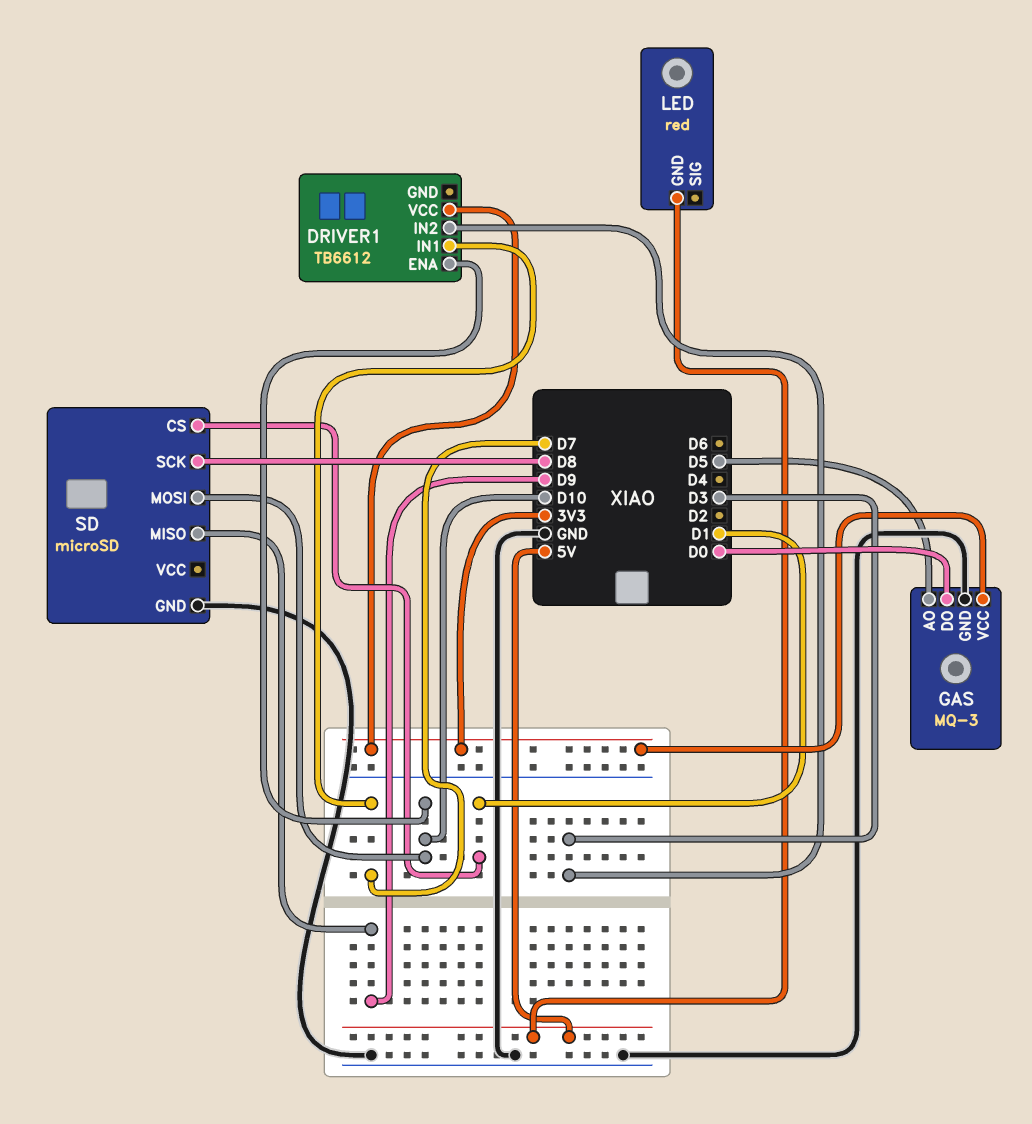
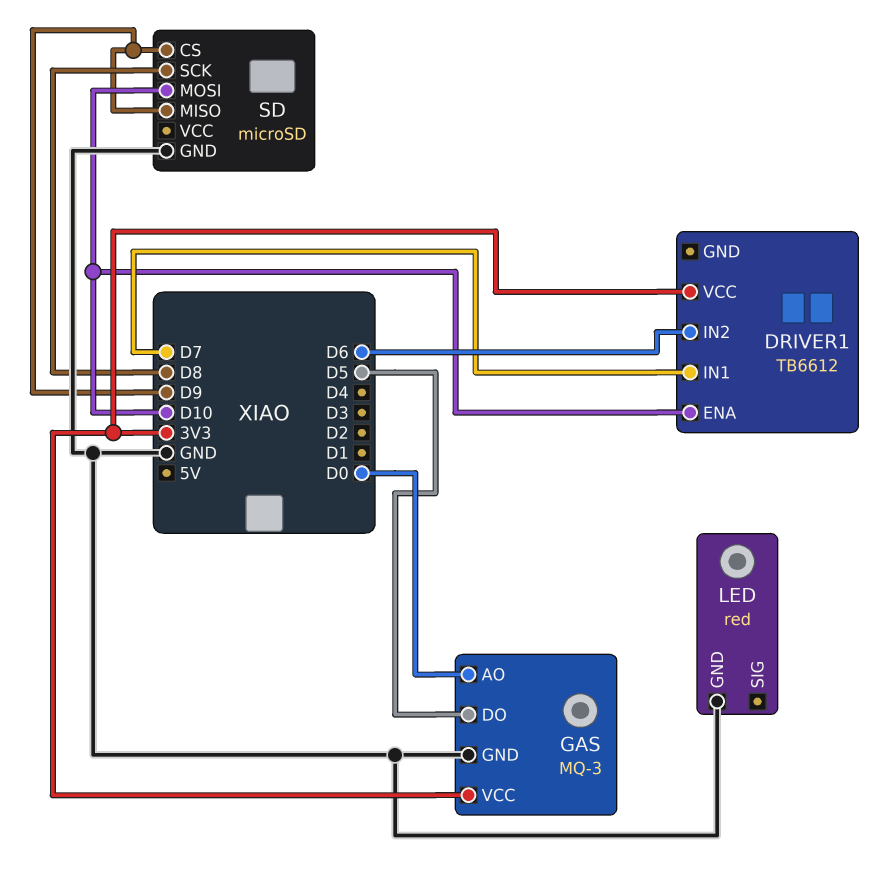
DRIVER1 pin IN2: D3 -> D6
GAS pin AO: D5 -> D0
GAS pin DO: D0 -> D5
LED pin GND: 5V -> GND
SD pin CS: D1 -> D9

